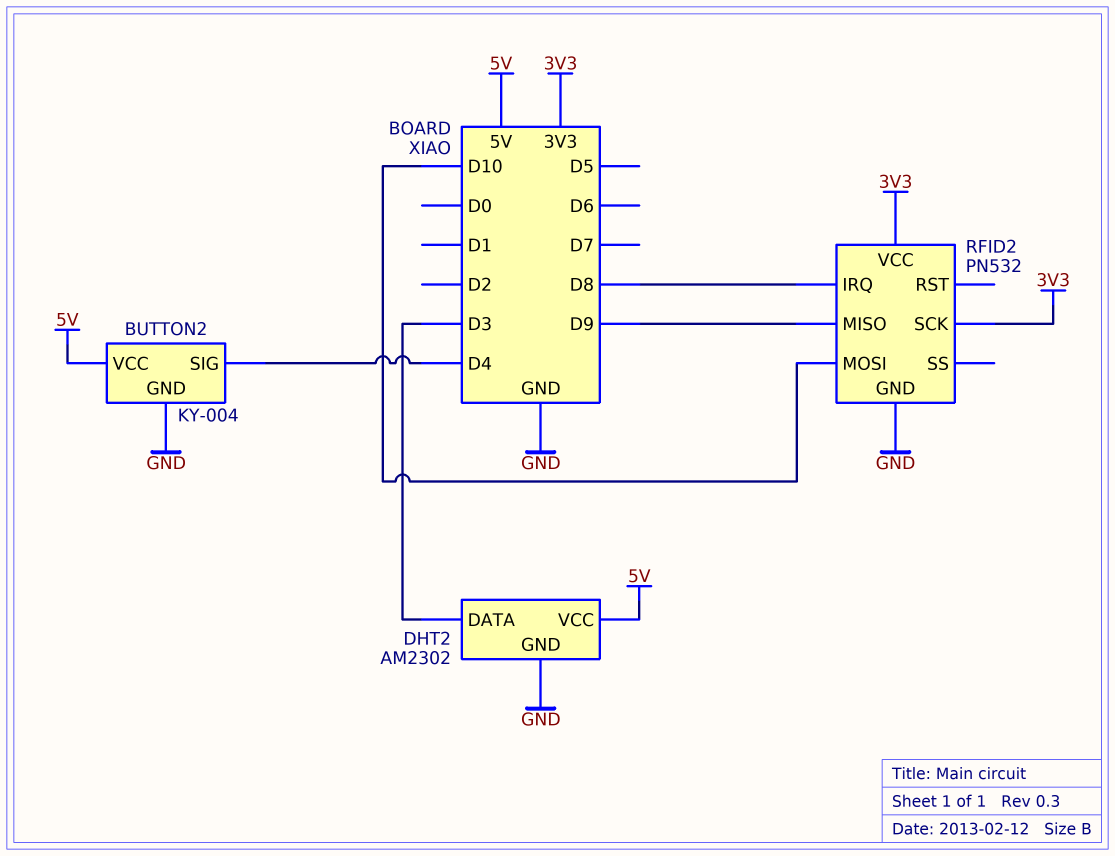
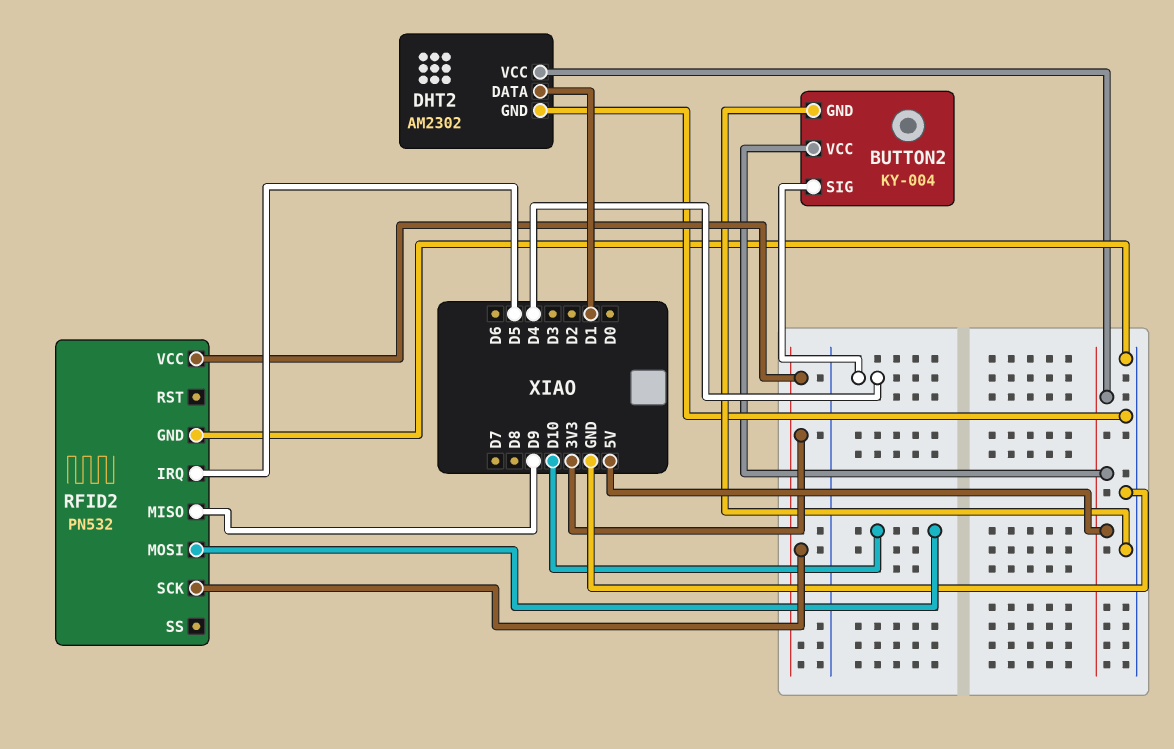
DHT2 pin DATA: D3 -> D1
RFID2 pin IRQ: D8 -> D5

